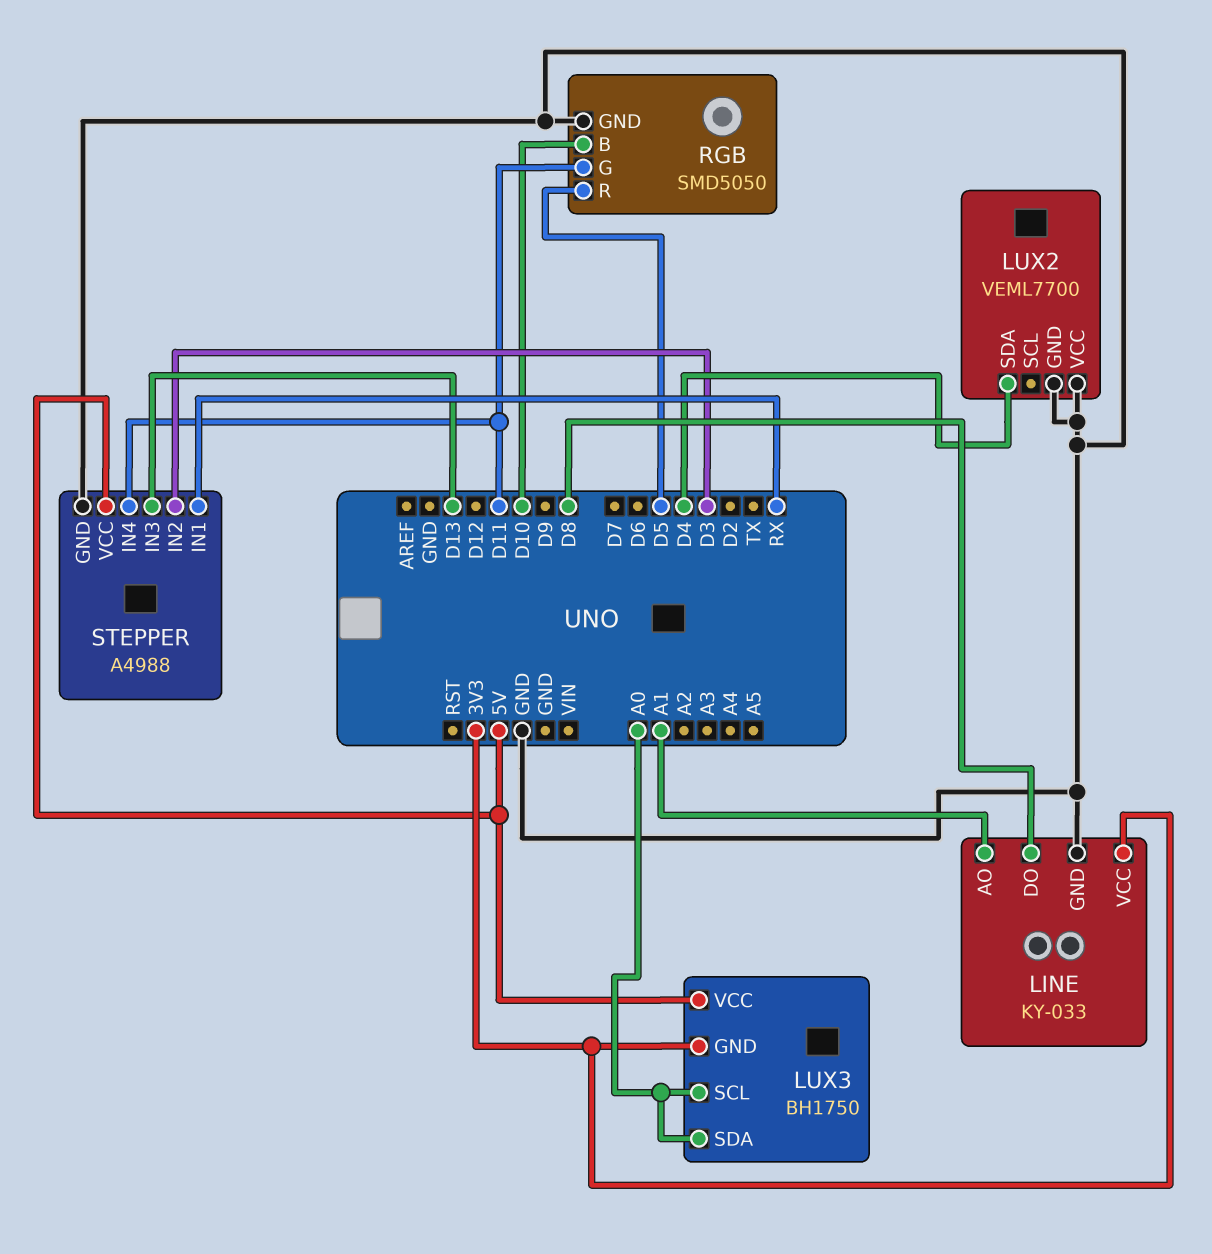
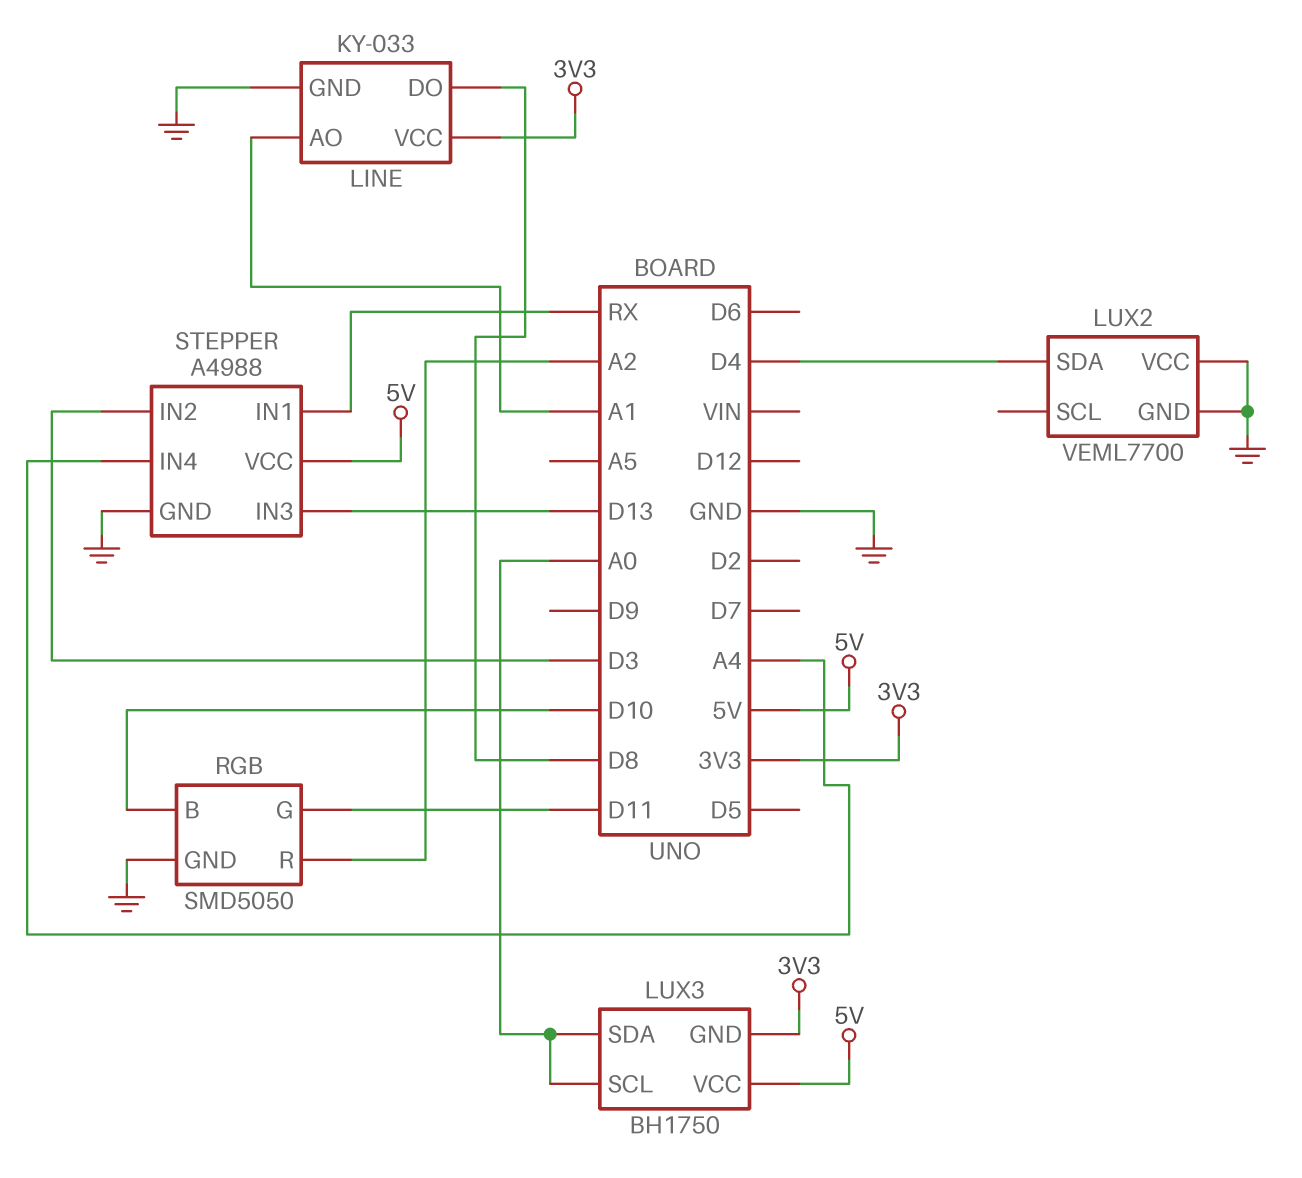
RGB pin R: D5 -> A2
STEPPER pin IN4: D11 -> A4

